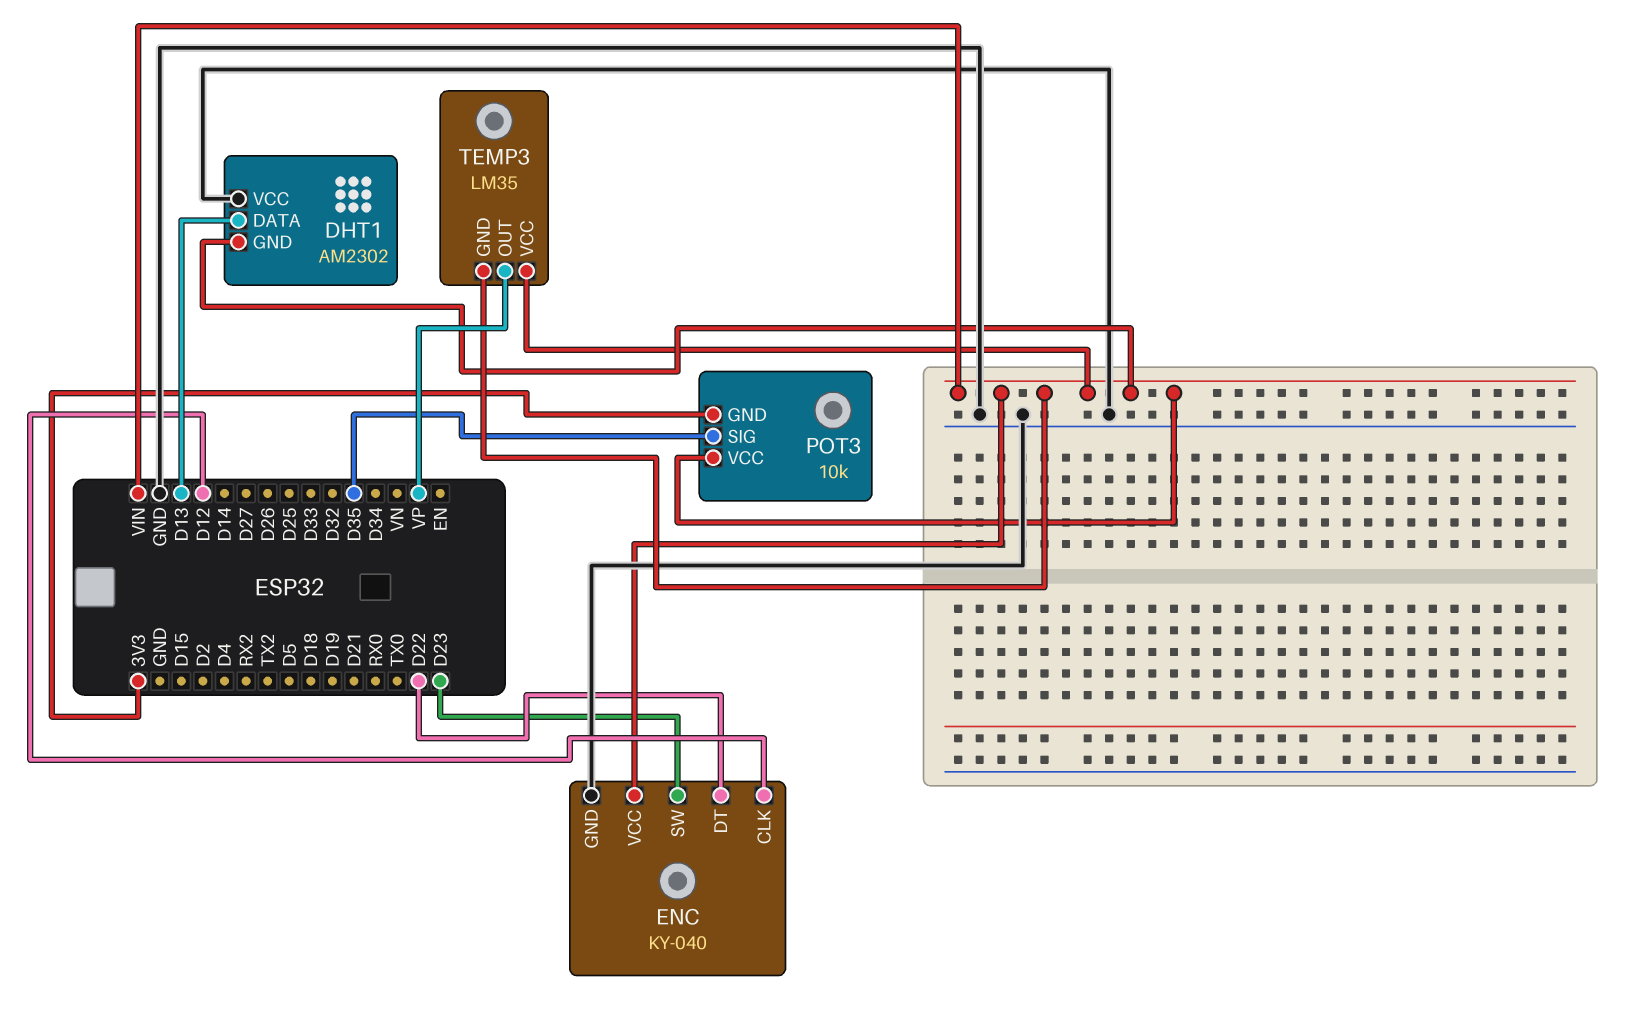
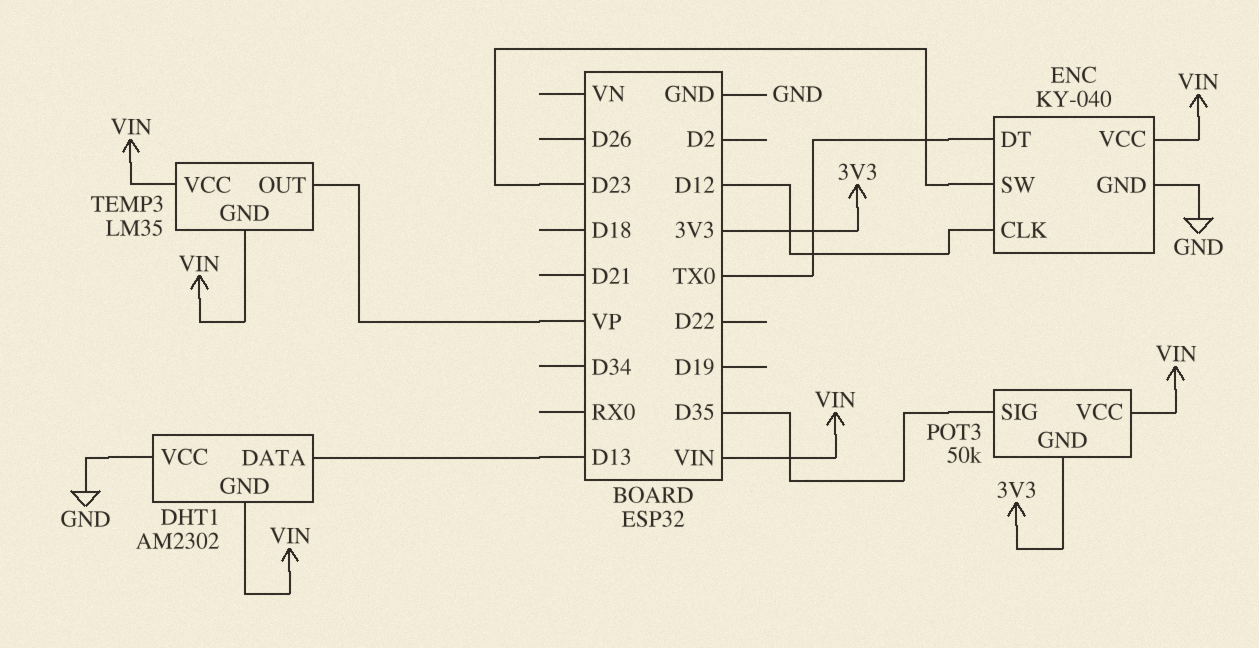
ENC pin DT: D22 -> TX0
POT3: 10k -> 50k

